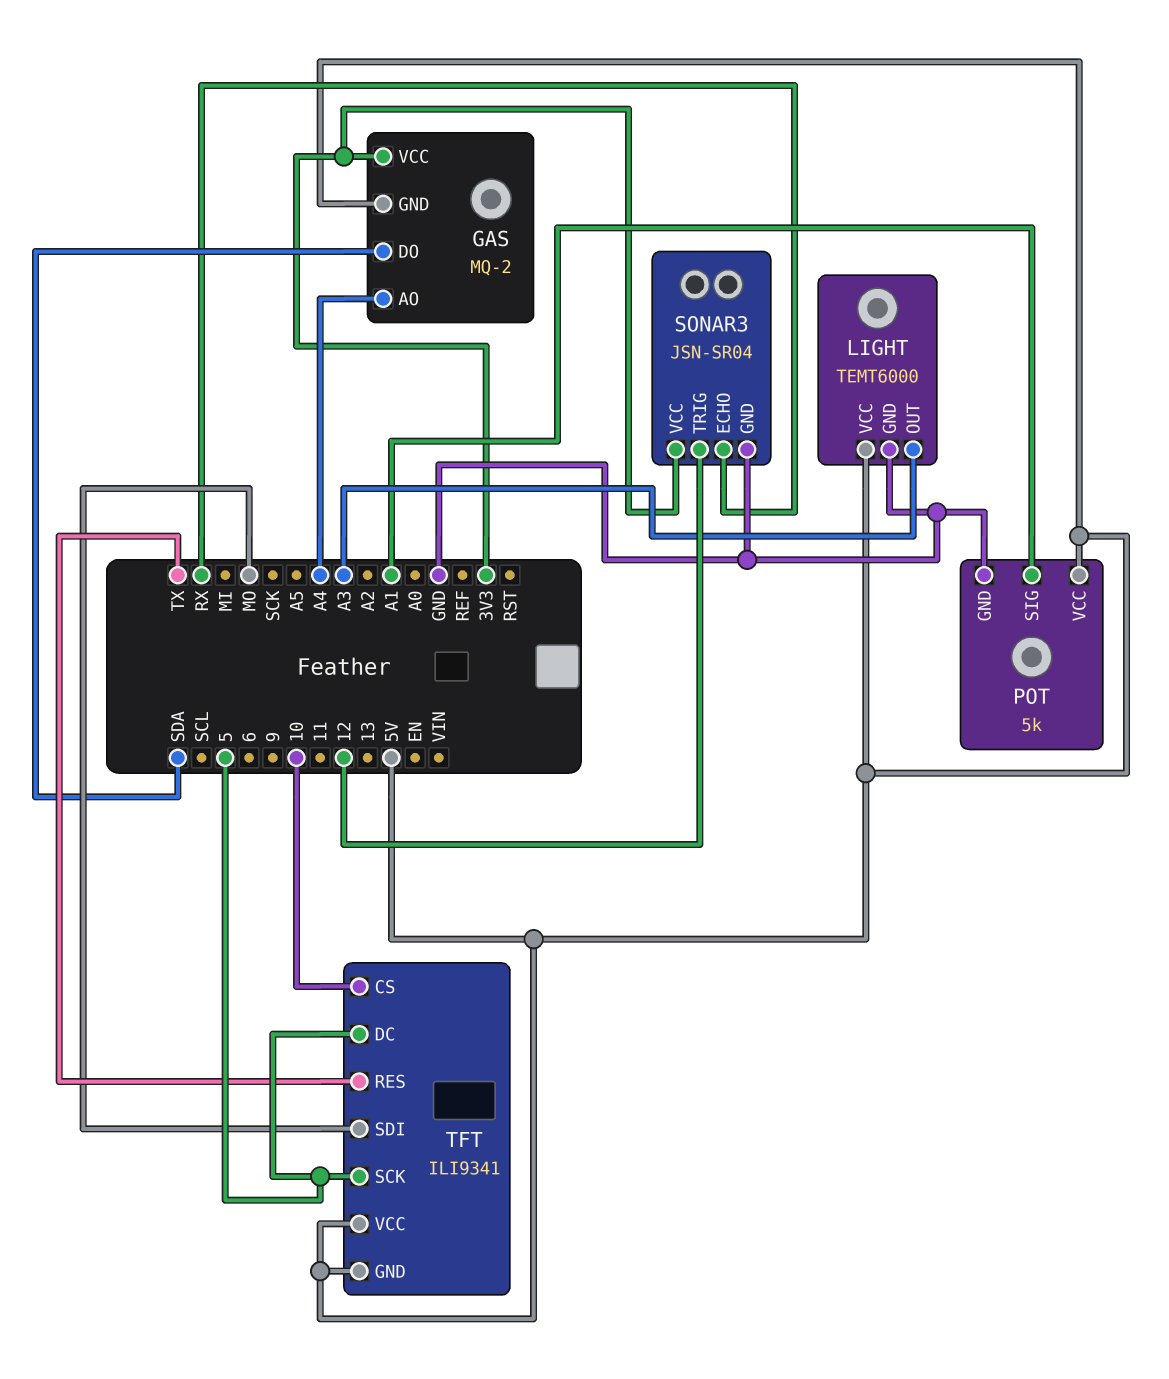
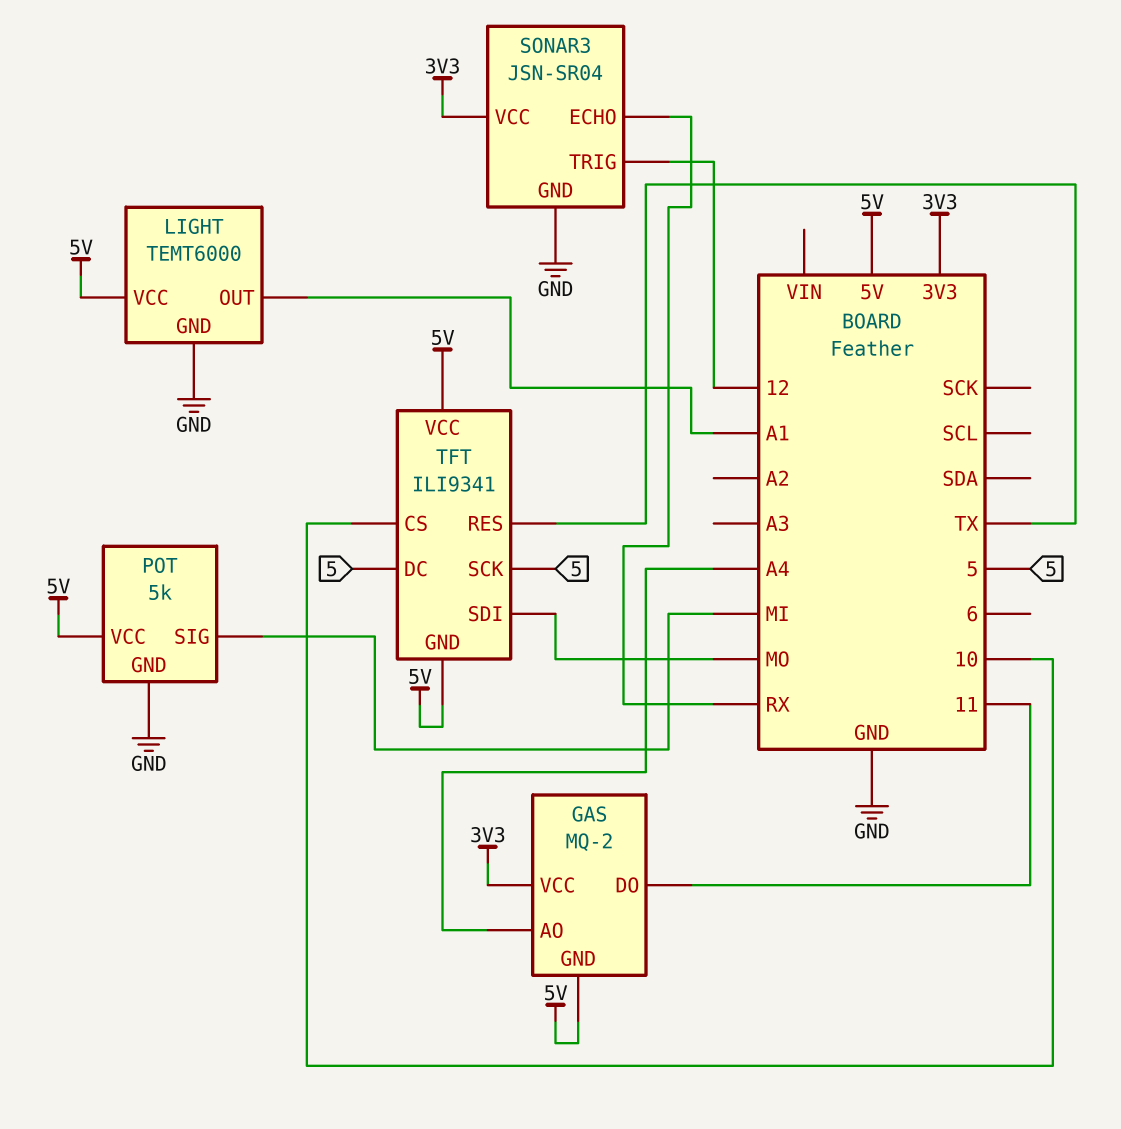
GAS pin DO: SDA -> 11
LIGHT pin OUT: A3 -> A1
POT pin SIG: A1 -> MI

